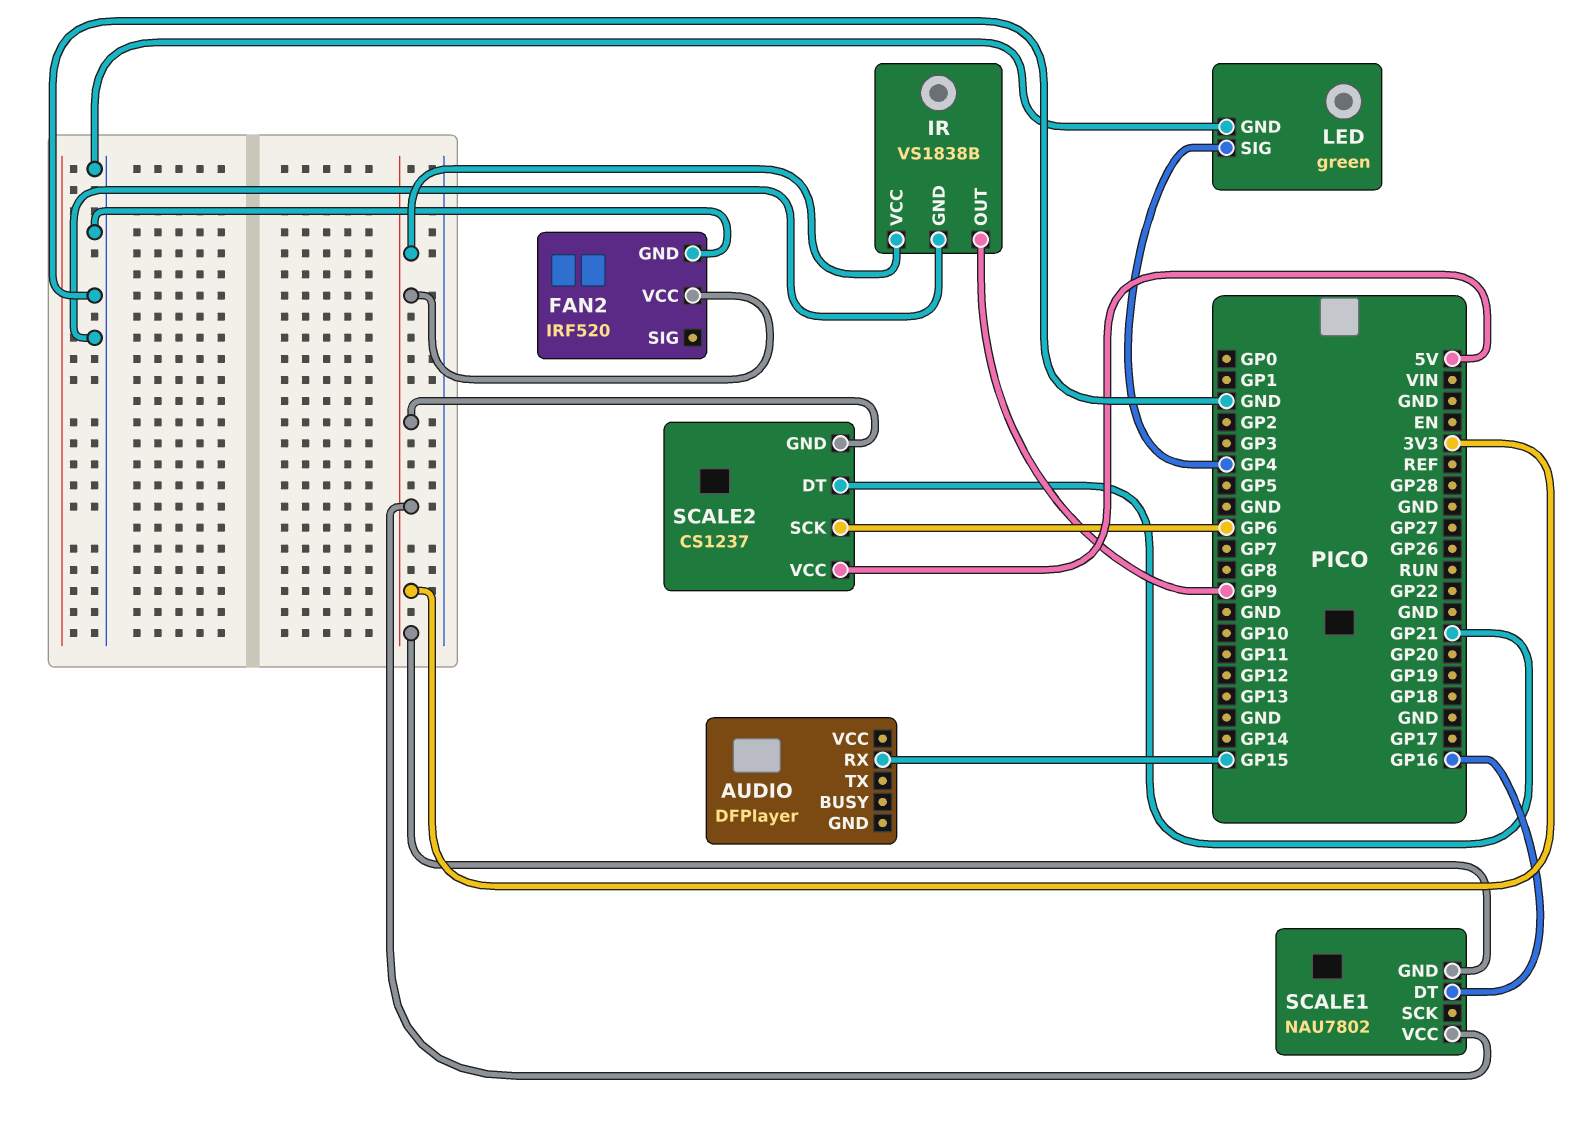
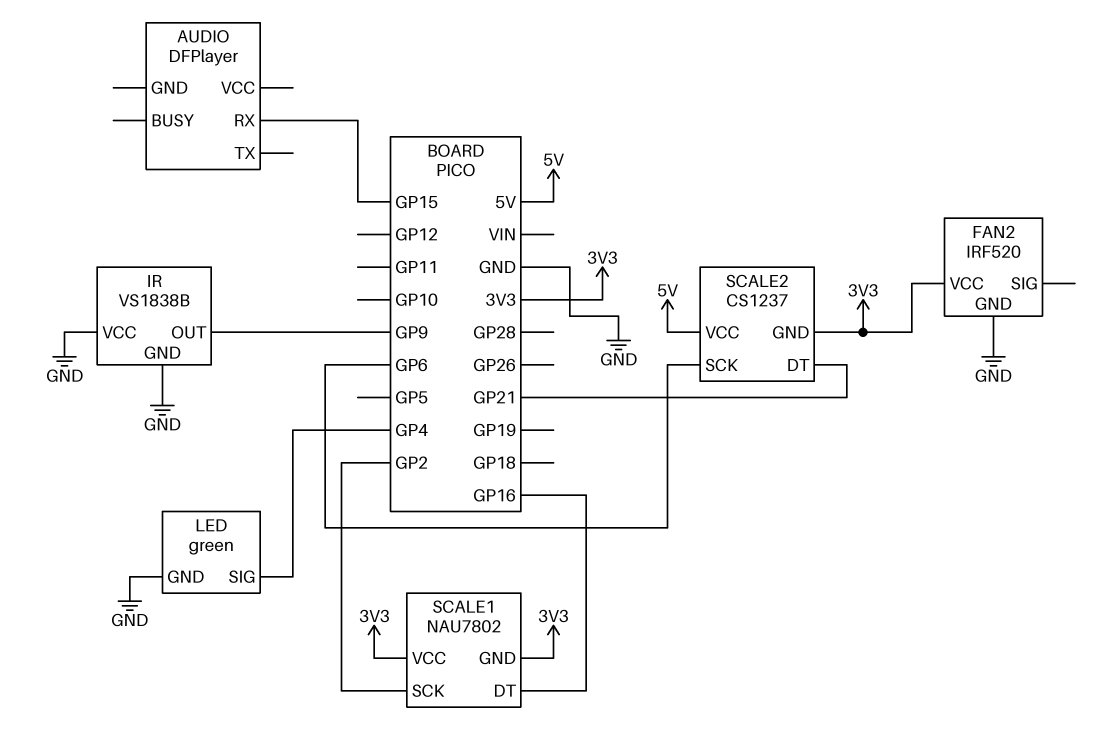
IR pin VCC: 3V3 -> GND
SCALE1 pin SCK: none -> GP2

